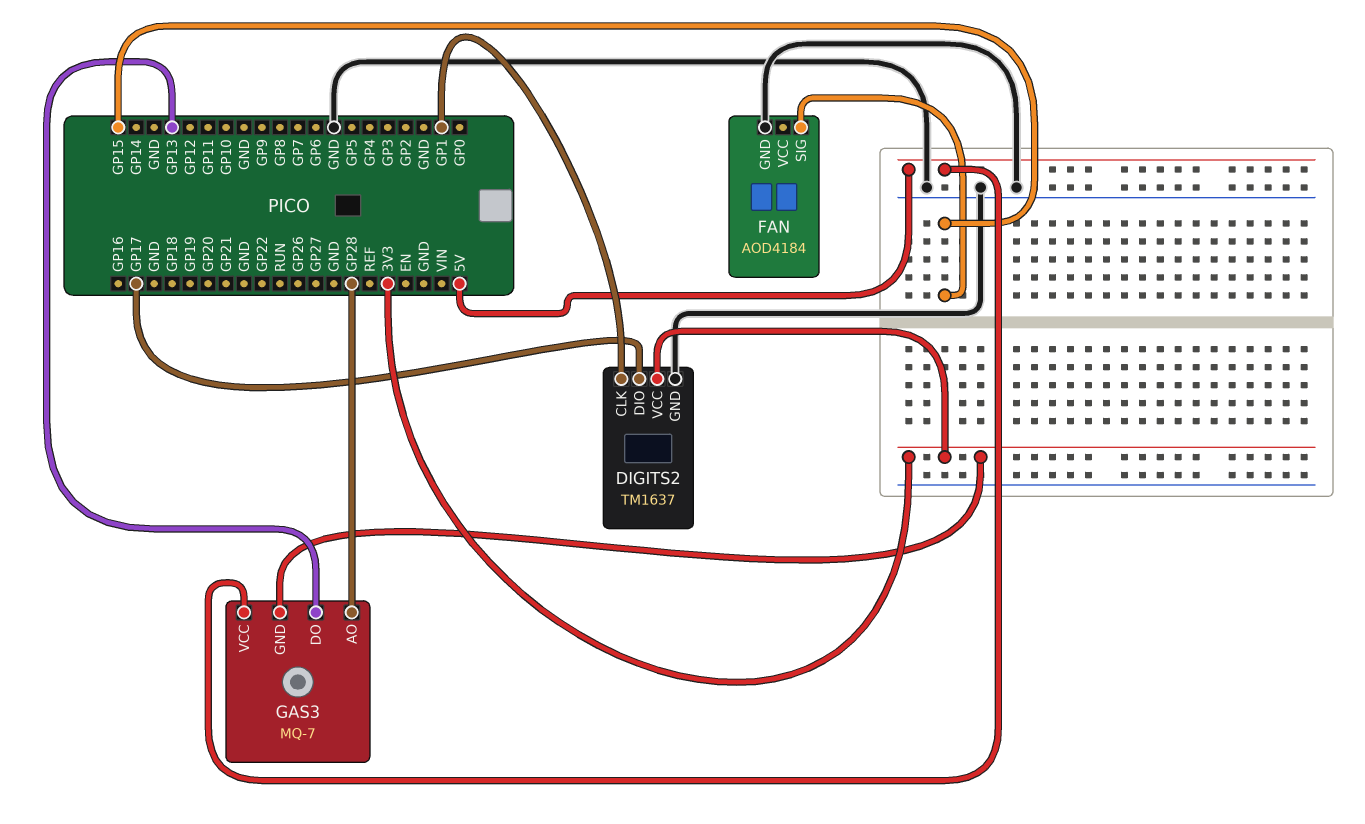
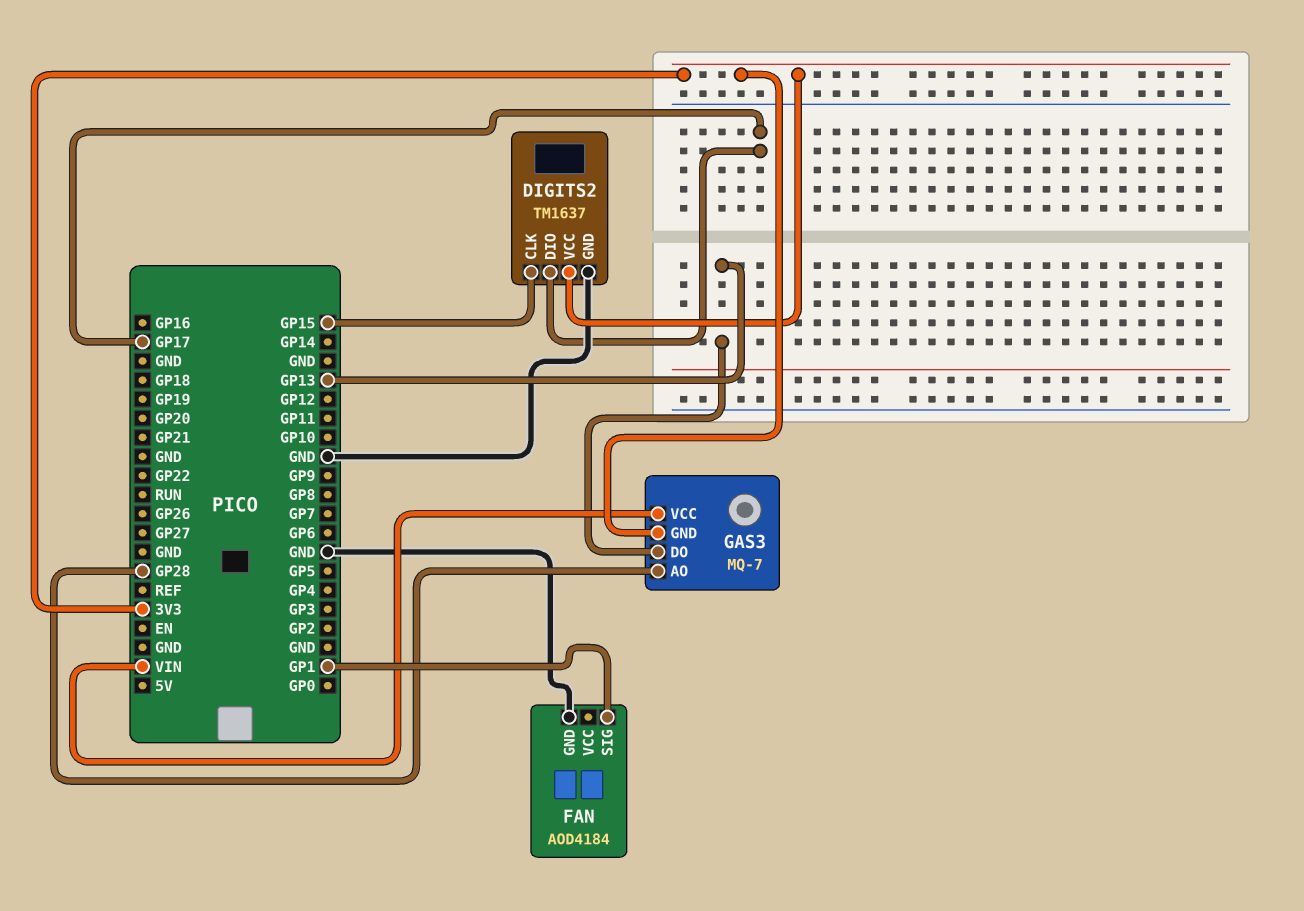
DIGITS2 pin CLK: GP1 -> GP15
FAN pin SIG: GP15 -> GP1
GAS3 pin VCC: 5V -> VIN

